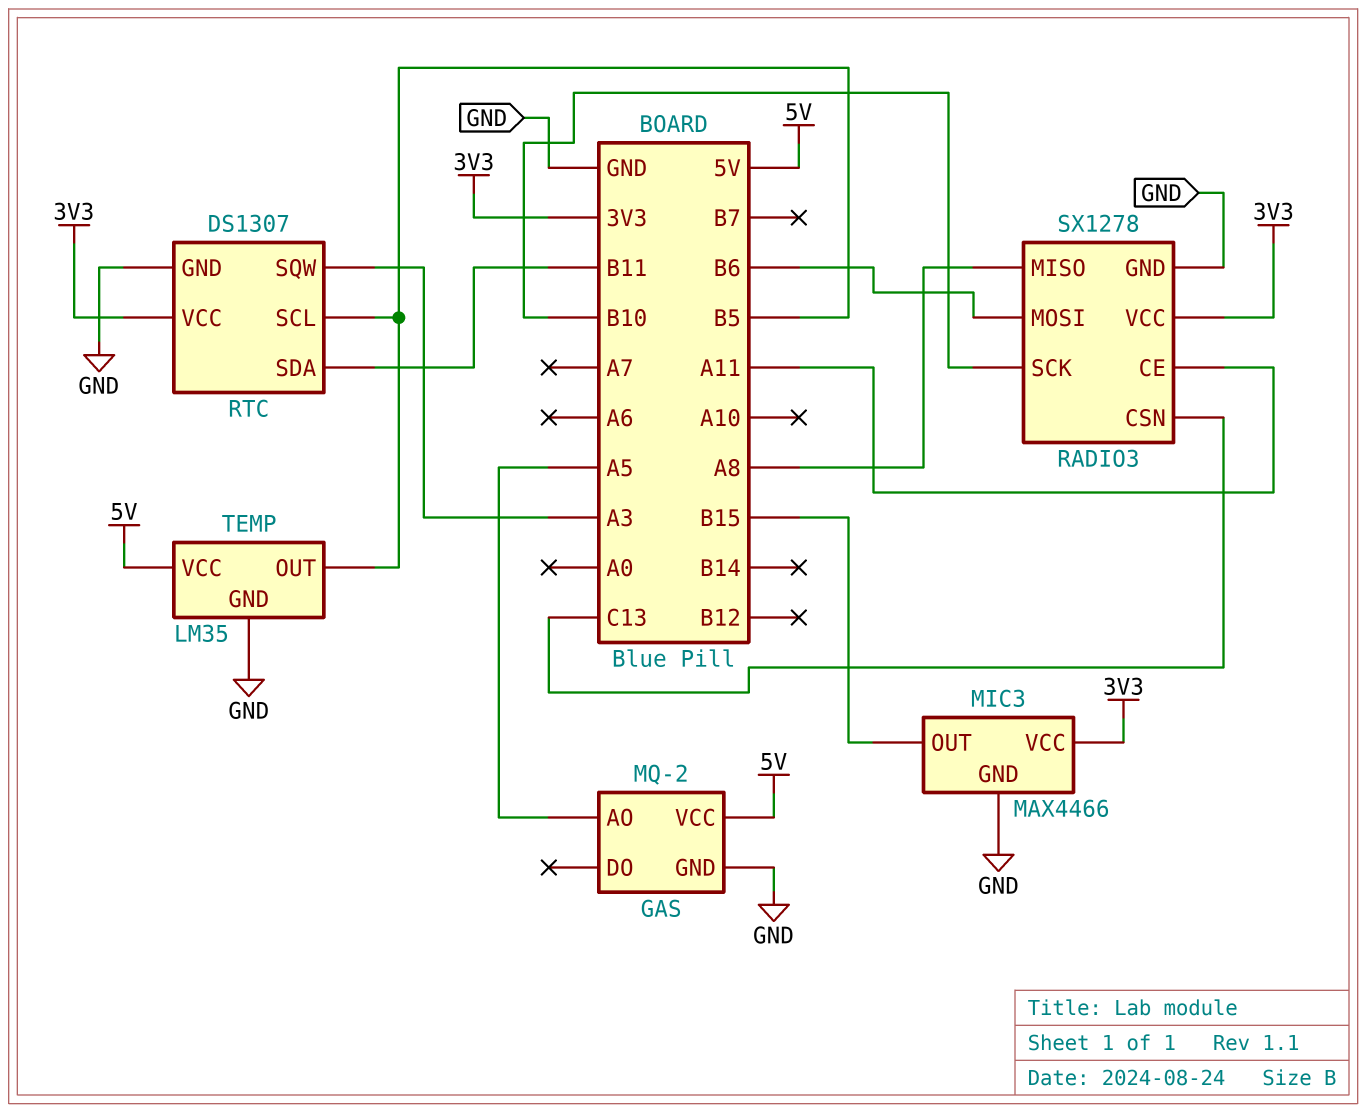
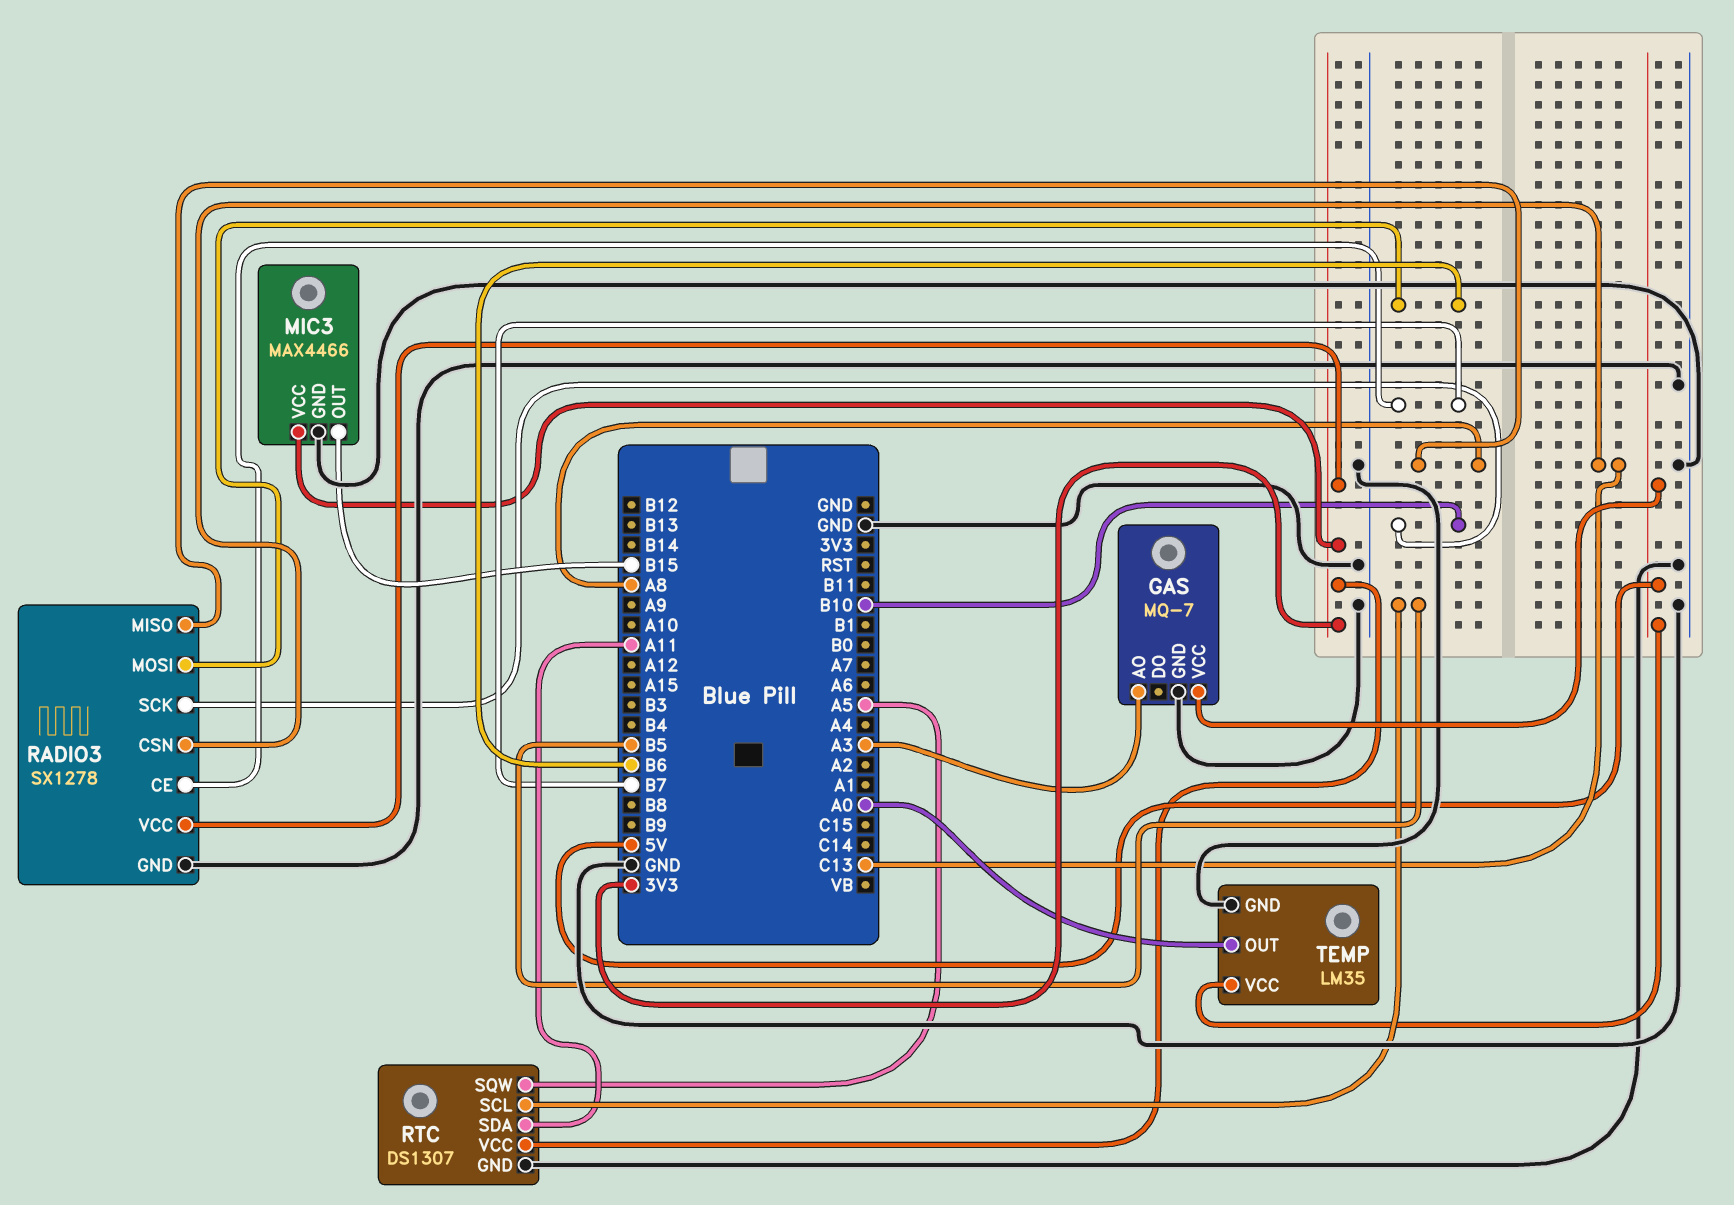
GAS: MQ-2 -> MQ-7
GAS pin AO: A5 -> A3
RADIO3 pin CE: A11 -> B7
RTC pin SDA: B11 -> A11
RTC pin SQW: A3 -> A5
TEMP pin OUT: B5 -> A0

